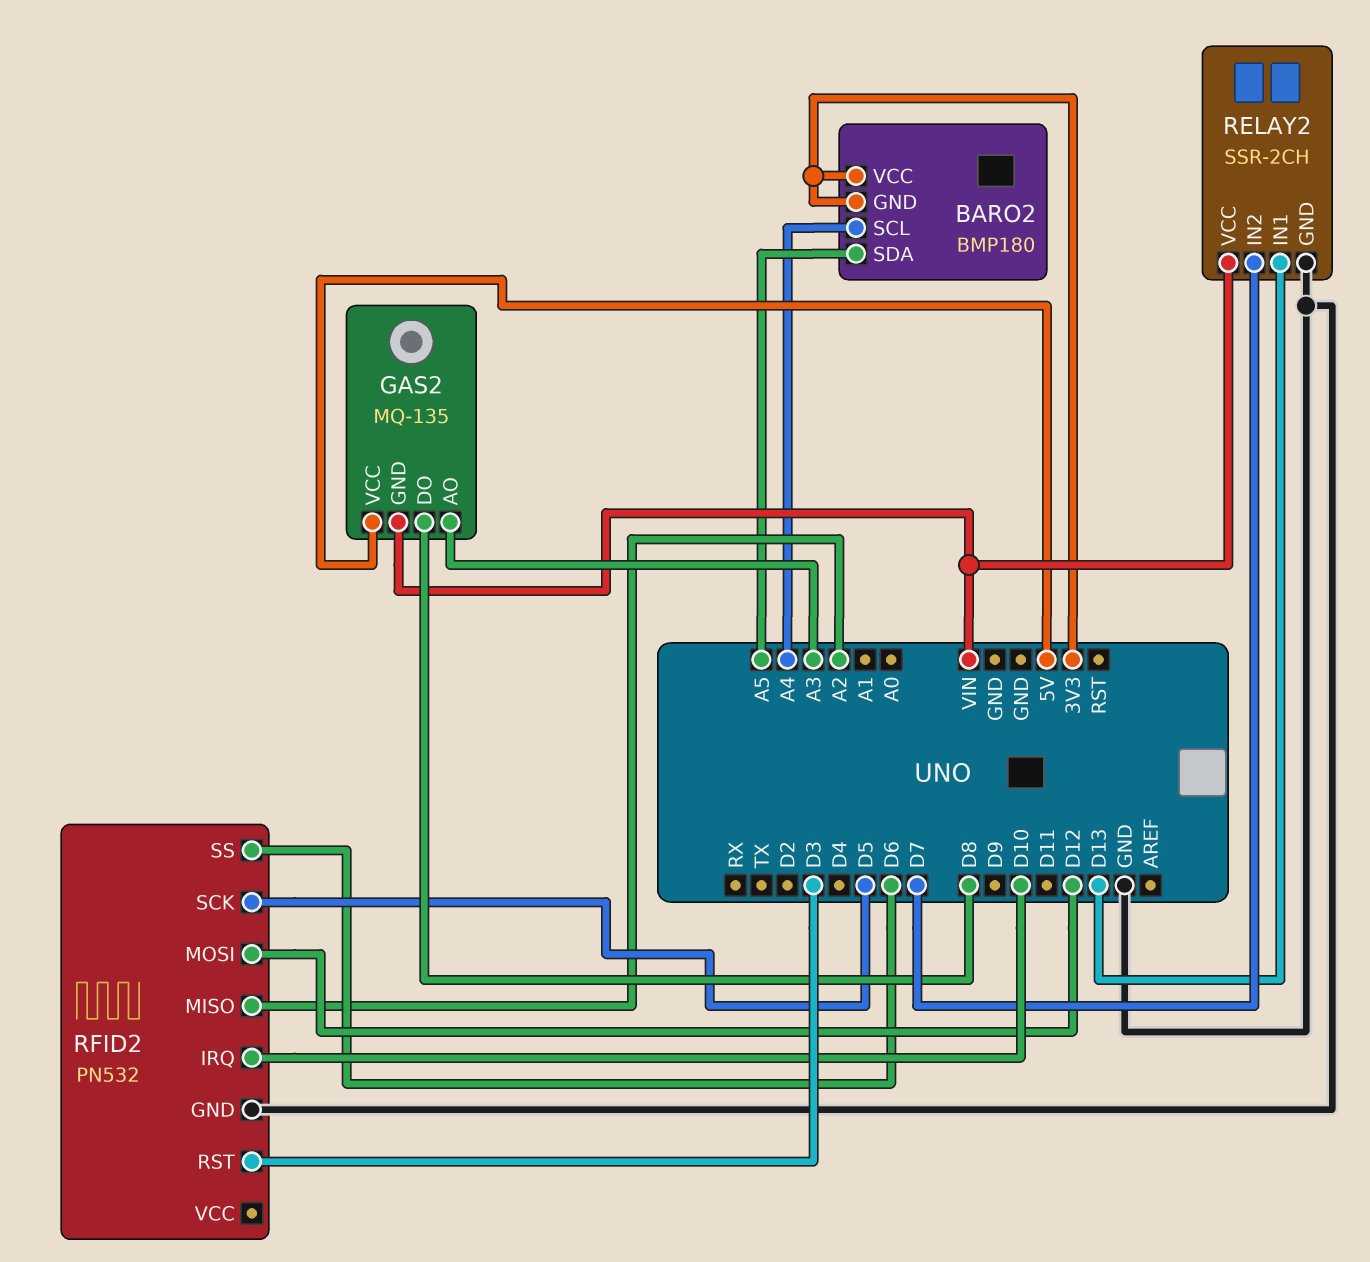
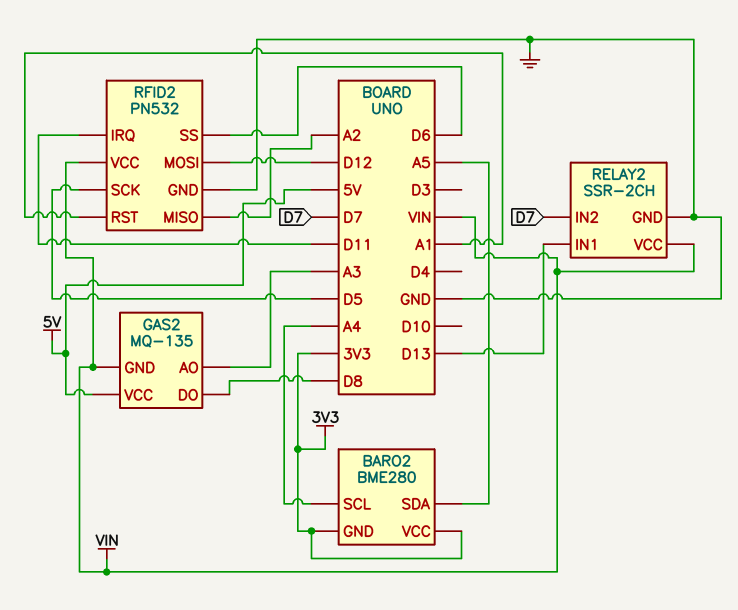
BARO2: BMP180 -> BME280
RFID2 pin IRQ: D10 -> D11
RFID2 pin RST: D3 -> A1
RFID2 pin VCC: none -> VIN

